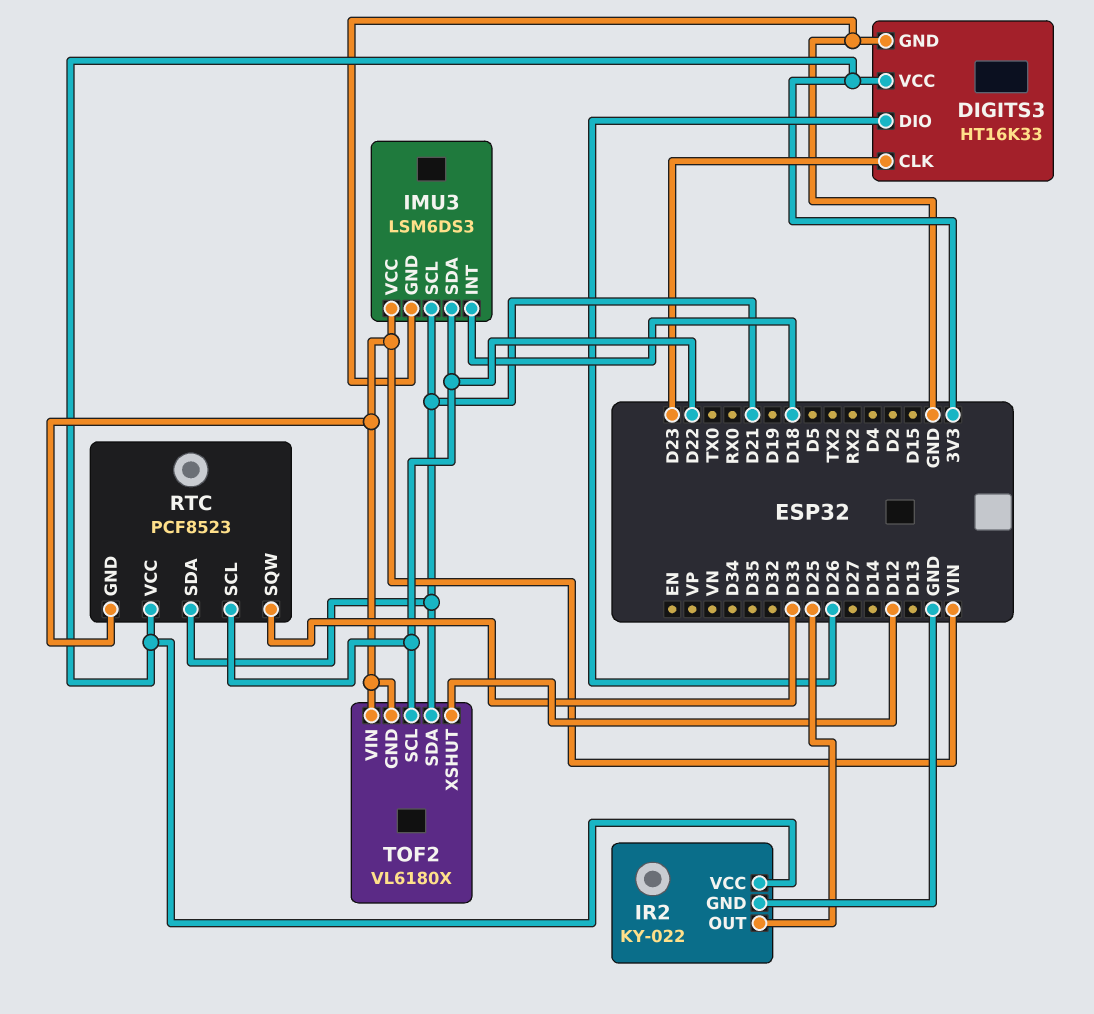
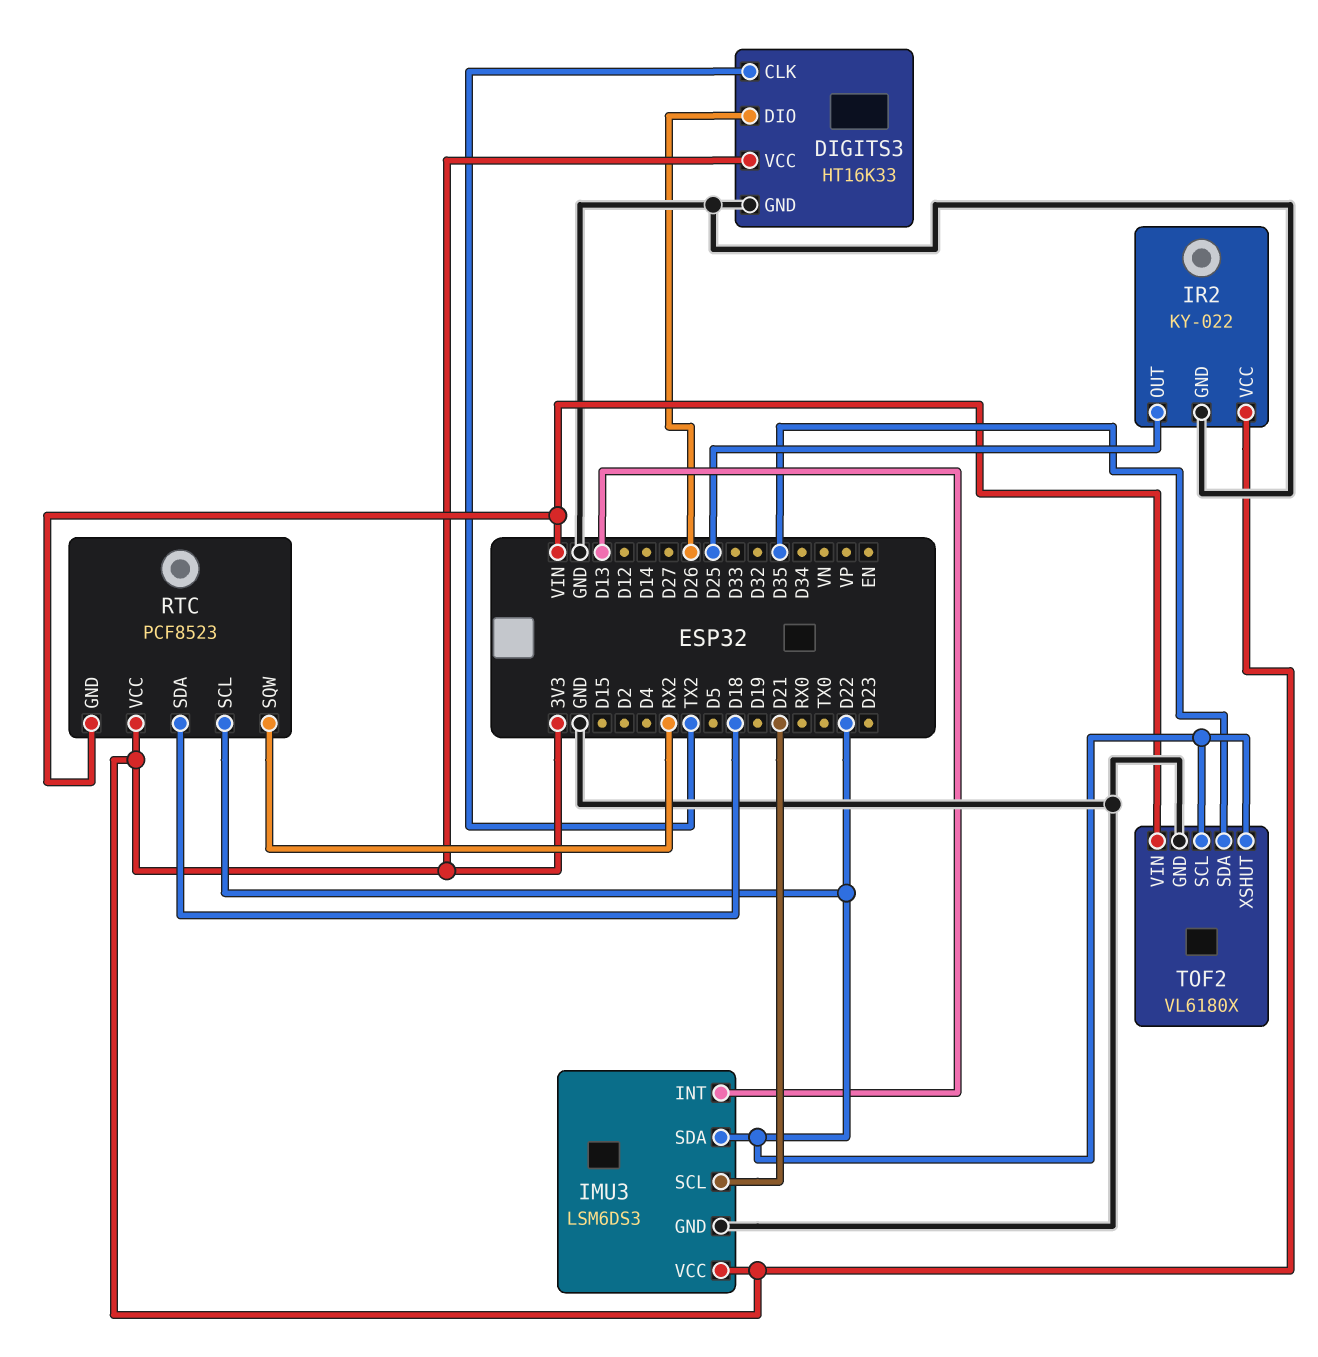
DIGITS3 pin CLK: D23 -> TX2
IMU3 pin INT: D18 -> D13
IMU3 pin VCC: VIN -> 3V3
RTC pin SDA: D21 -> D18
RTC pin SQW: D33 -> RX2
TOF2 pin GND: VIN -> GND
TOF2 pin SDA: D21 -> D35
TOF2 pin XSHUT: D12 -> D22

